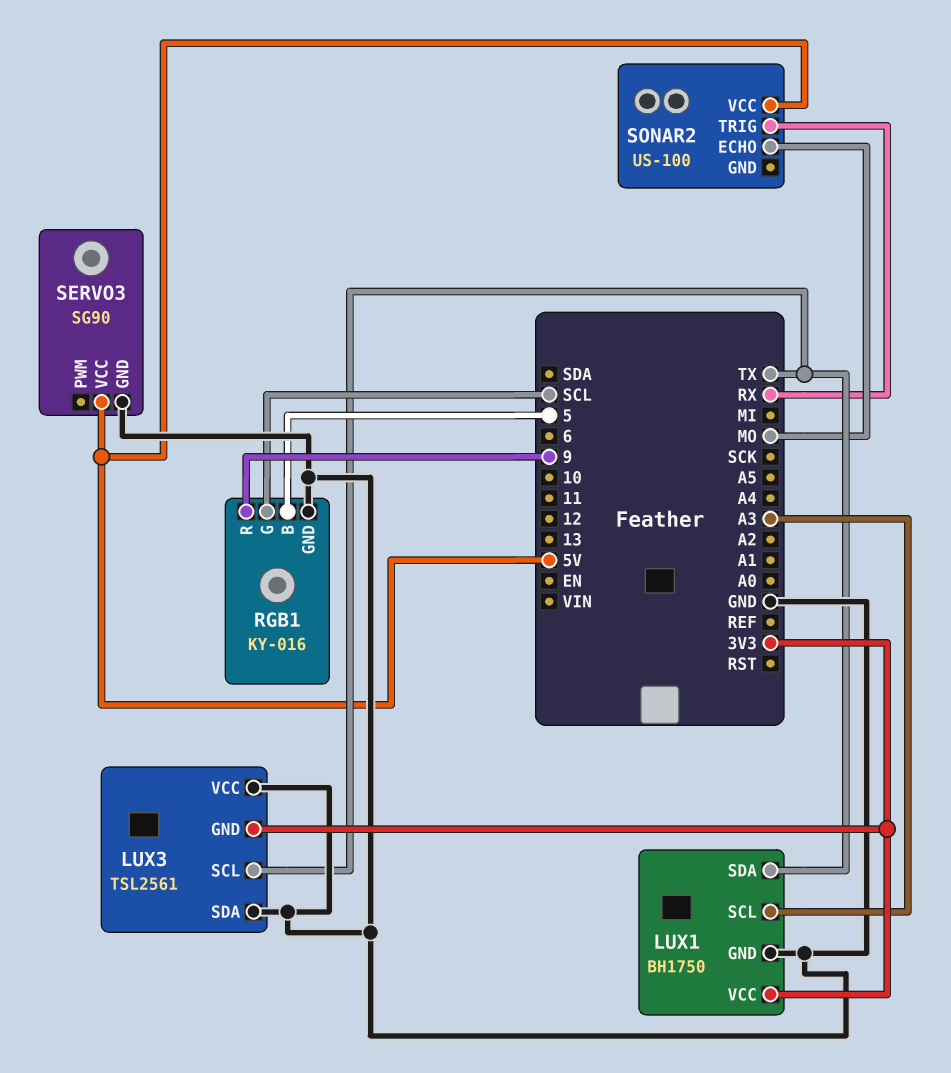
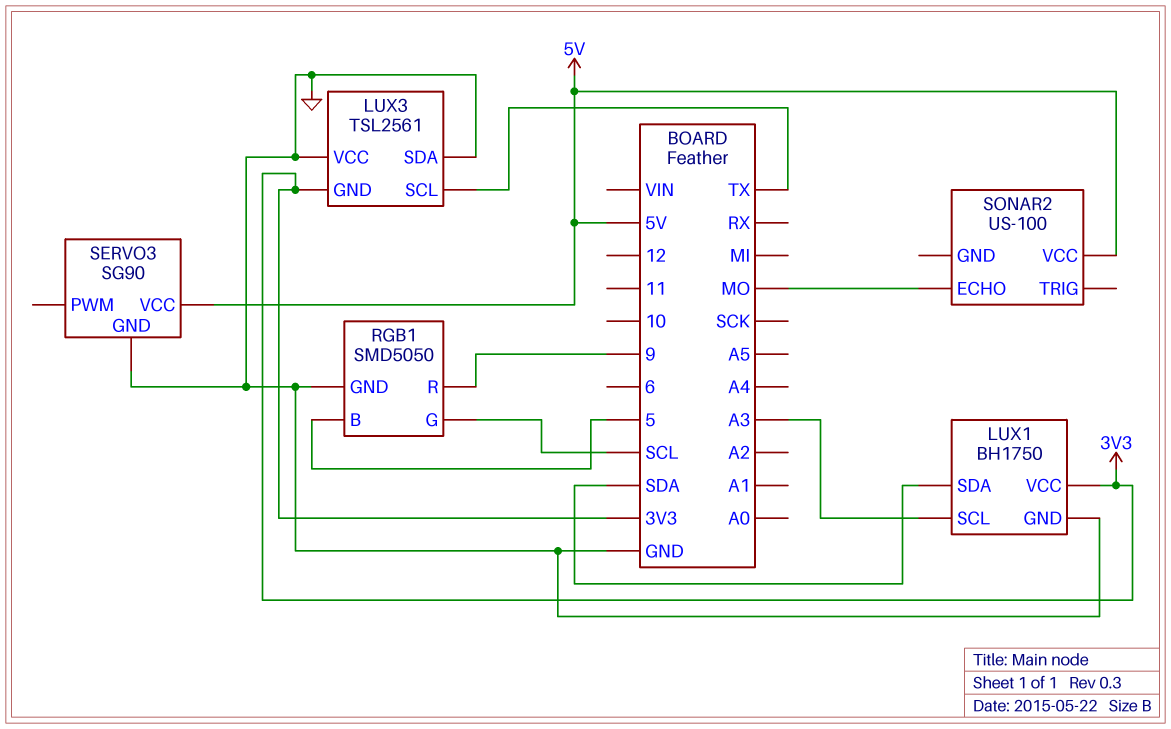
LUX1 pin SDA: TX -> SDA
RGB1: KY-016 -> SMD5050
SONAR2 pin TRIG: RX -> none

